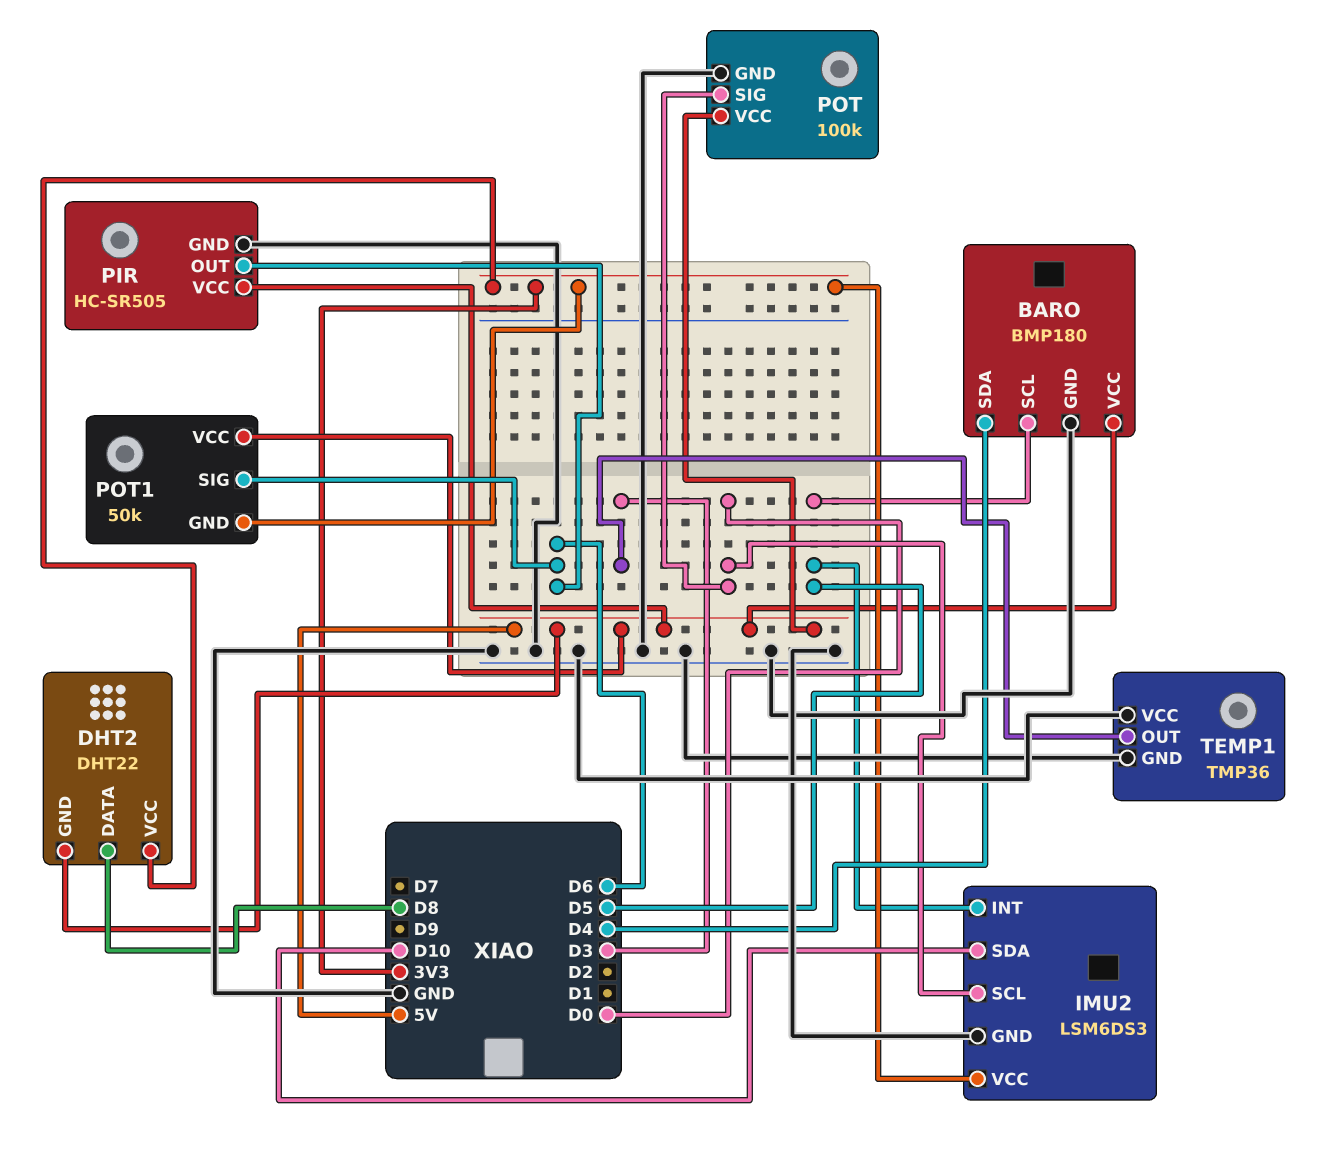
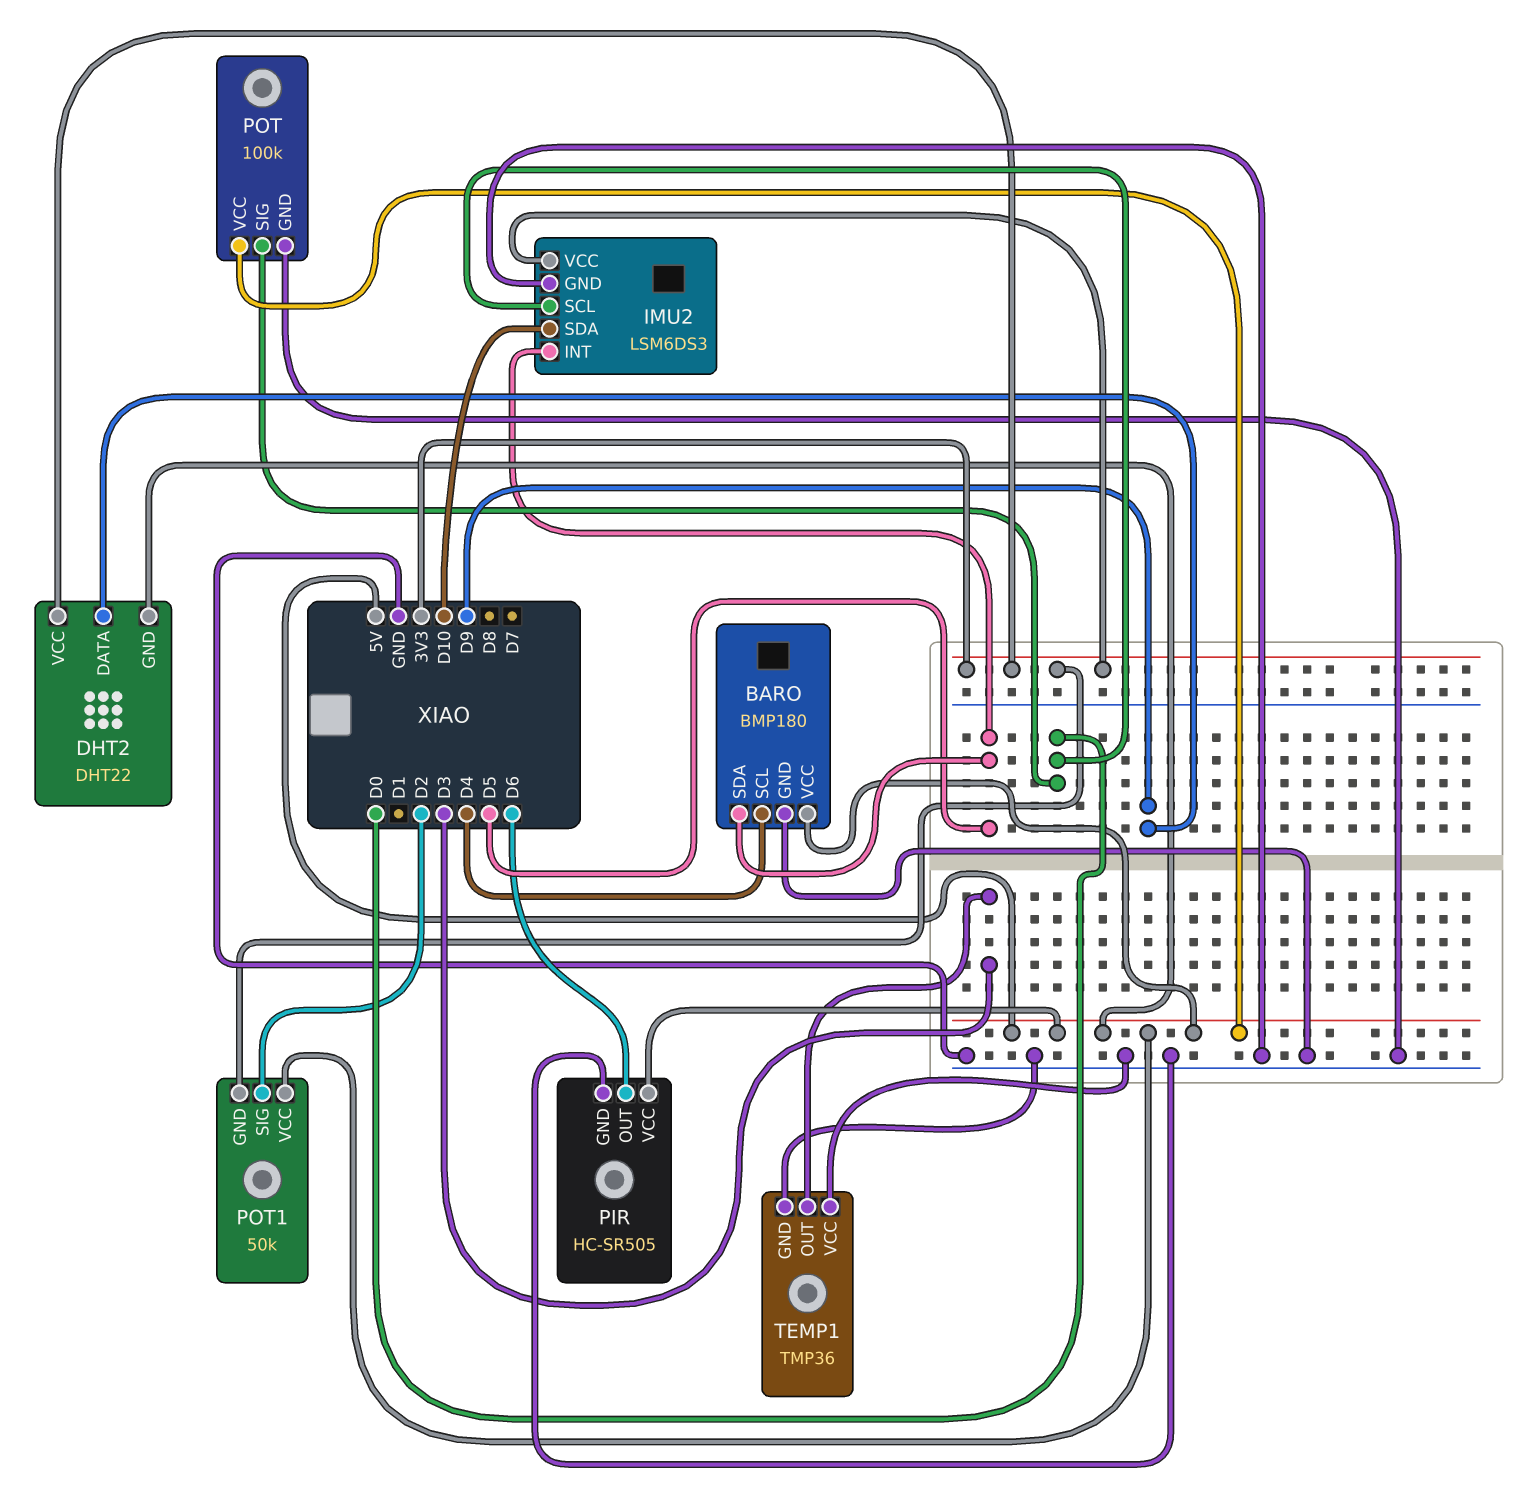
BARO pin SCL: D5 -> D4
BARO pin SDA: D4 -> D5
DHT2 pin DATA: D8 -> D9
POT1 pin SIG: D6 -> D2

